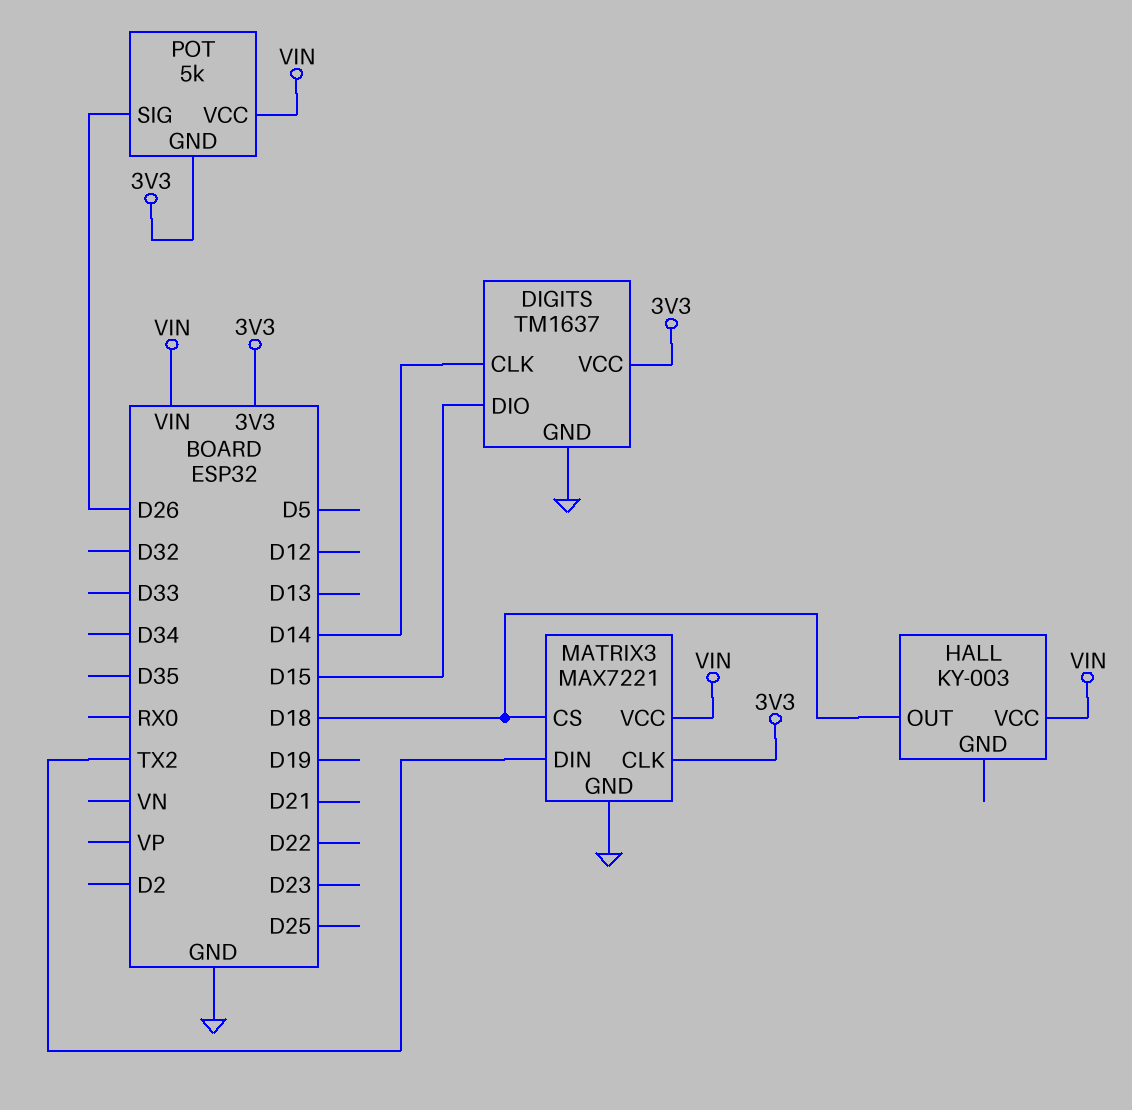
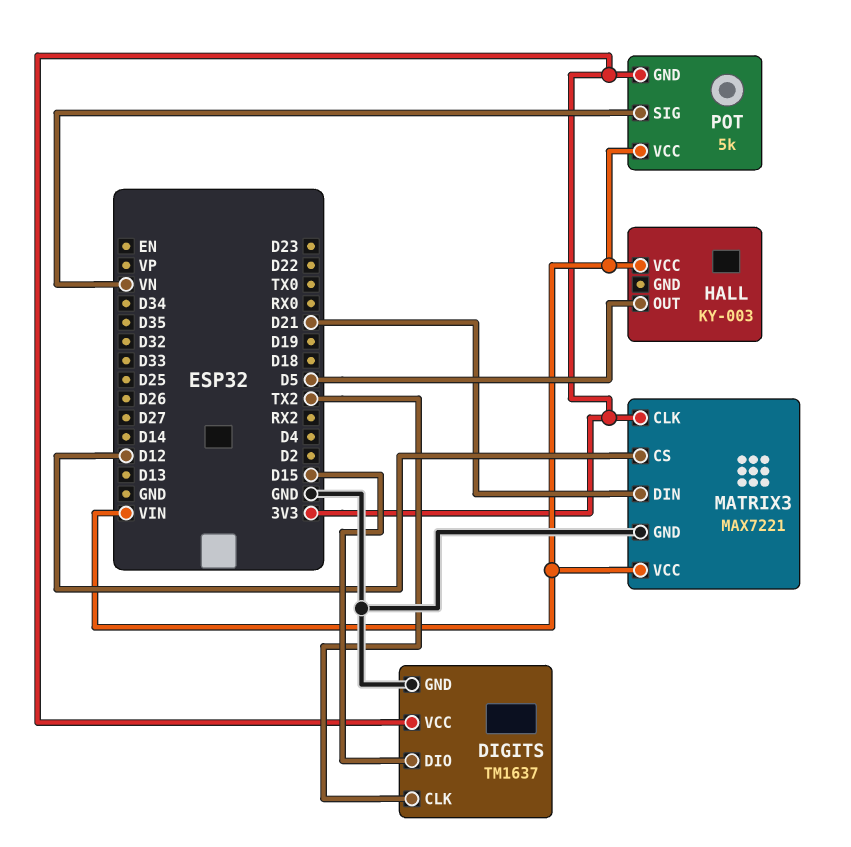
DIGITS pin CLK: D14 -> TX2
HALL pin OUT: D18 -> D5
MATRIX3 pin CS: D18 -> D12
MATRIX3 pin DIN: TX2 -> D21
POT pin SIG: D26 -> VN

